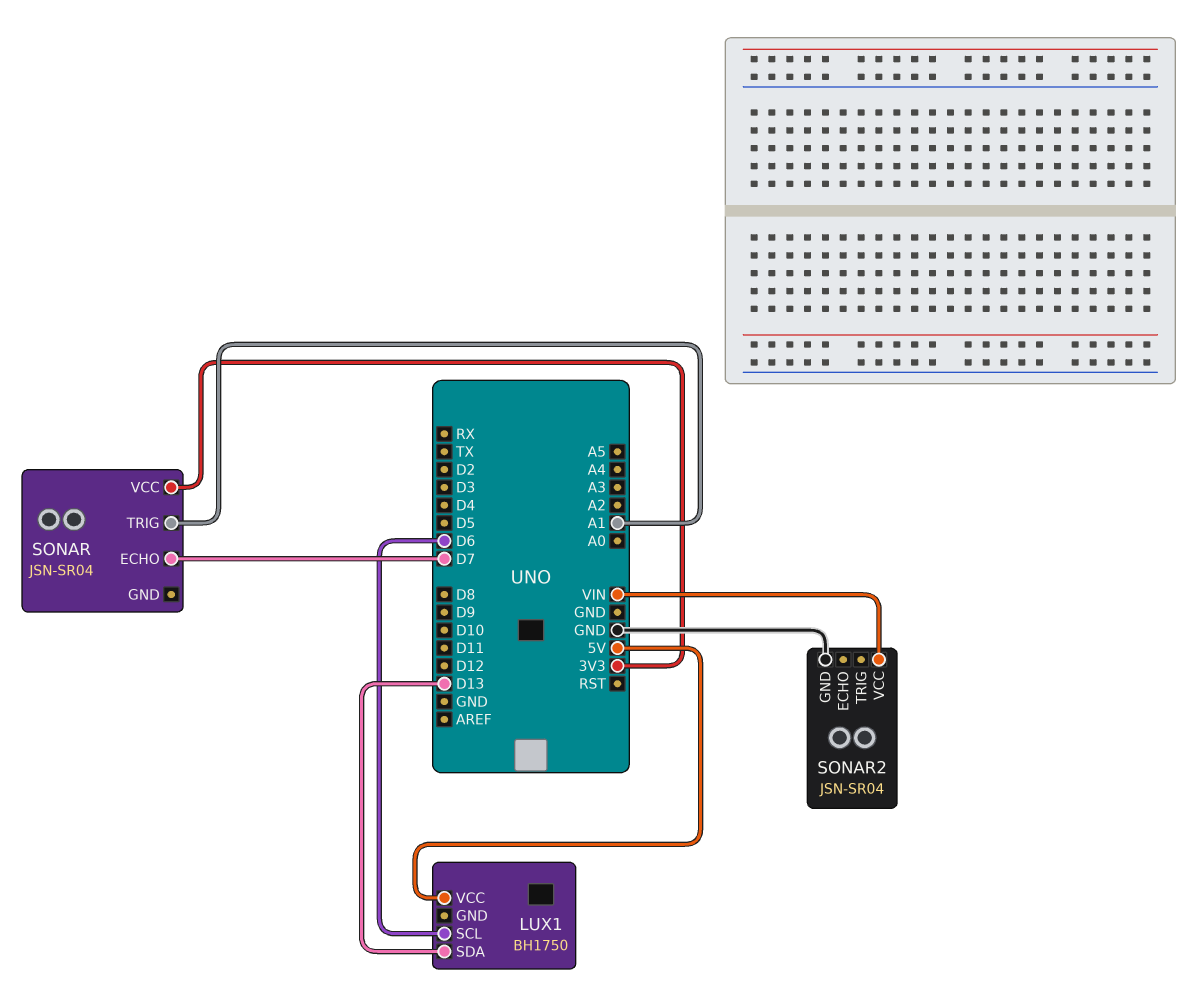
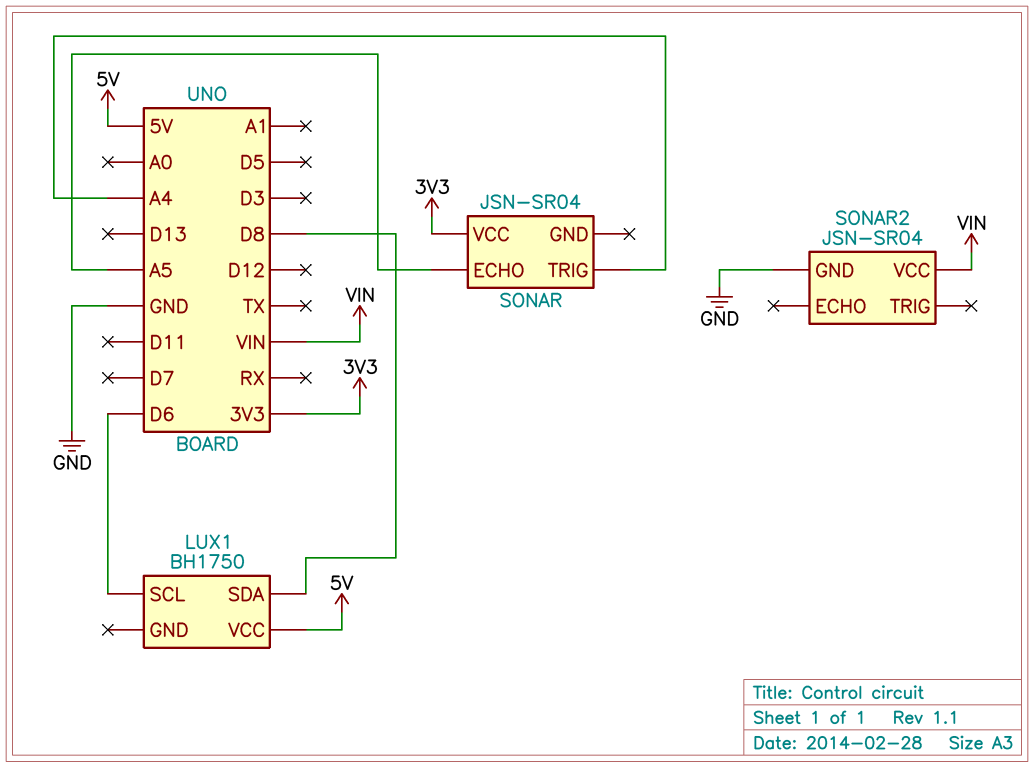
LUX1 pin SDA: D13 -> D8
SONAR pin ECHO: D7 -> A5
SONAR pin TRIG: A1 -> A4

